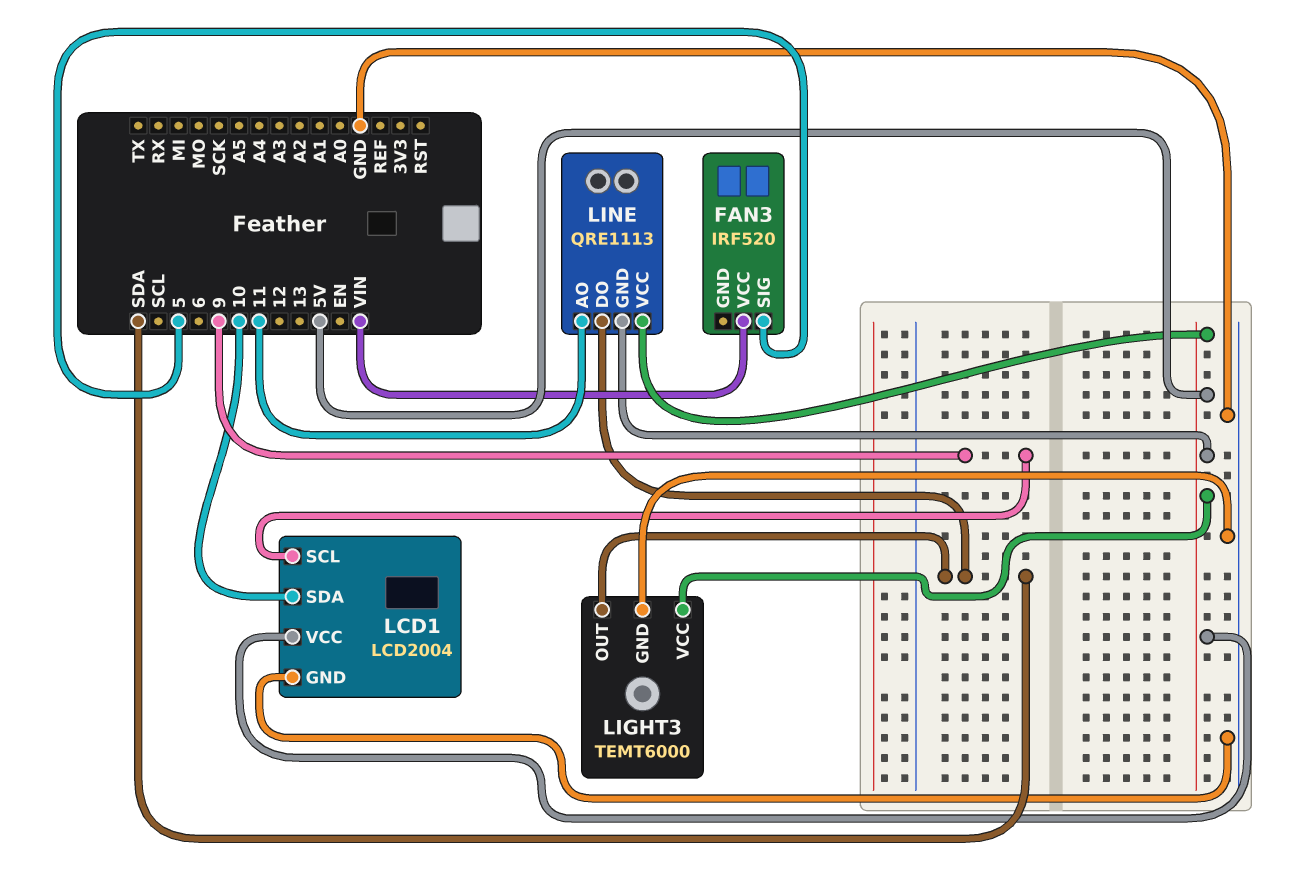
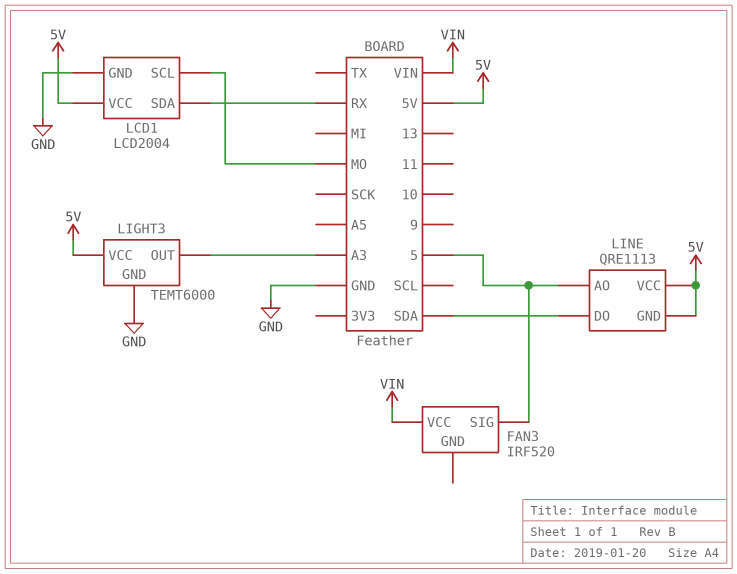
LCD1 pin SCL: 9 -> MO
LCD1 pin SDA: 10 -> RX
LIGHT3 pin OUT: SDA -> A3
LINE pin AO: 11 -> 5

